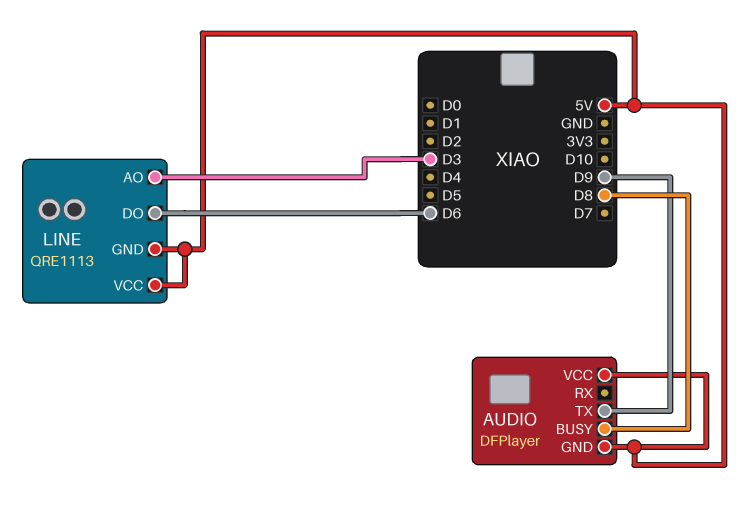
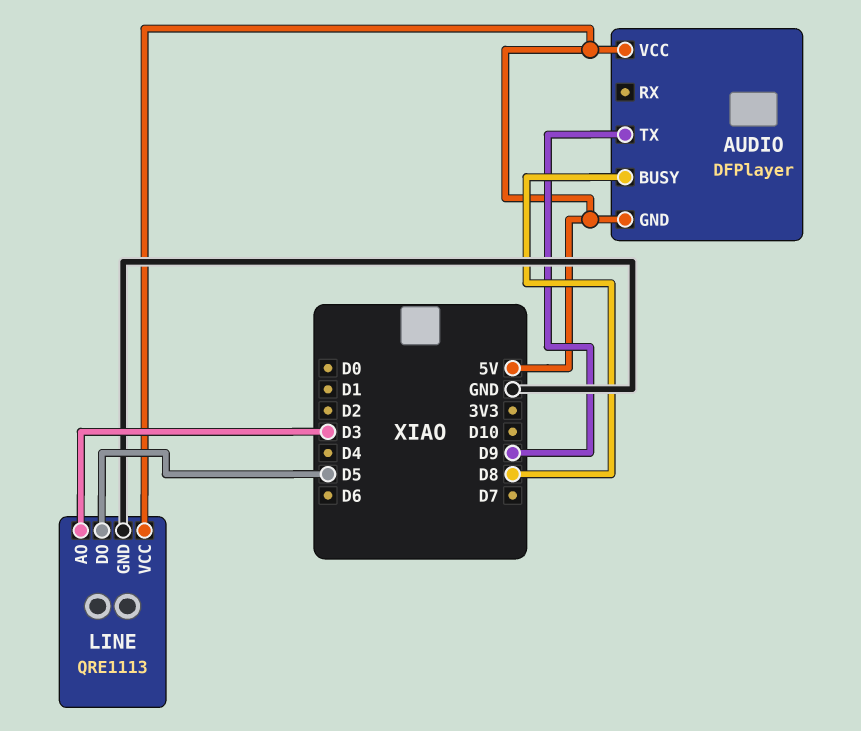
LINE pin DO: D6 -> D5
LINE pin GND: 5V -> GND

